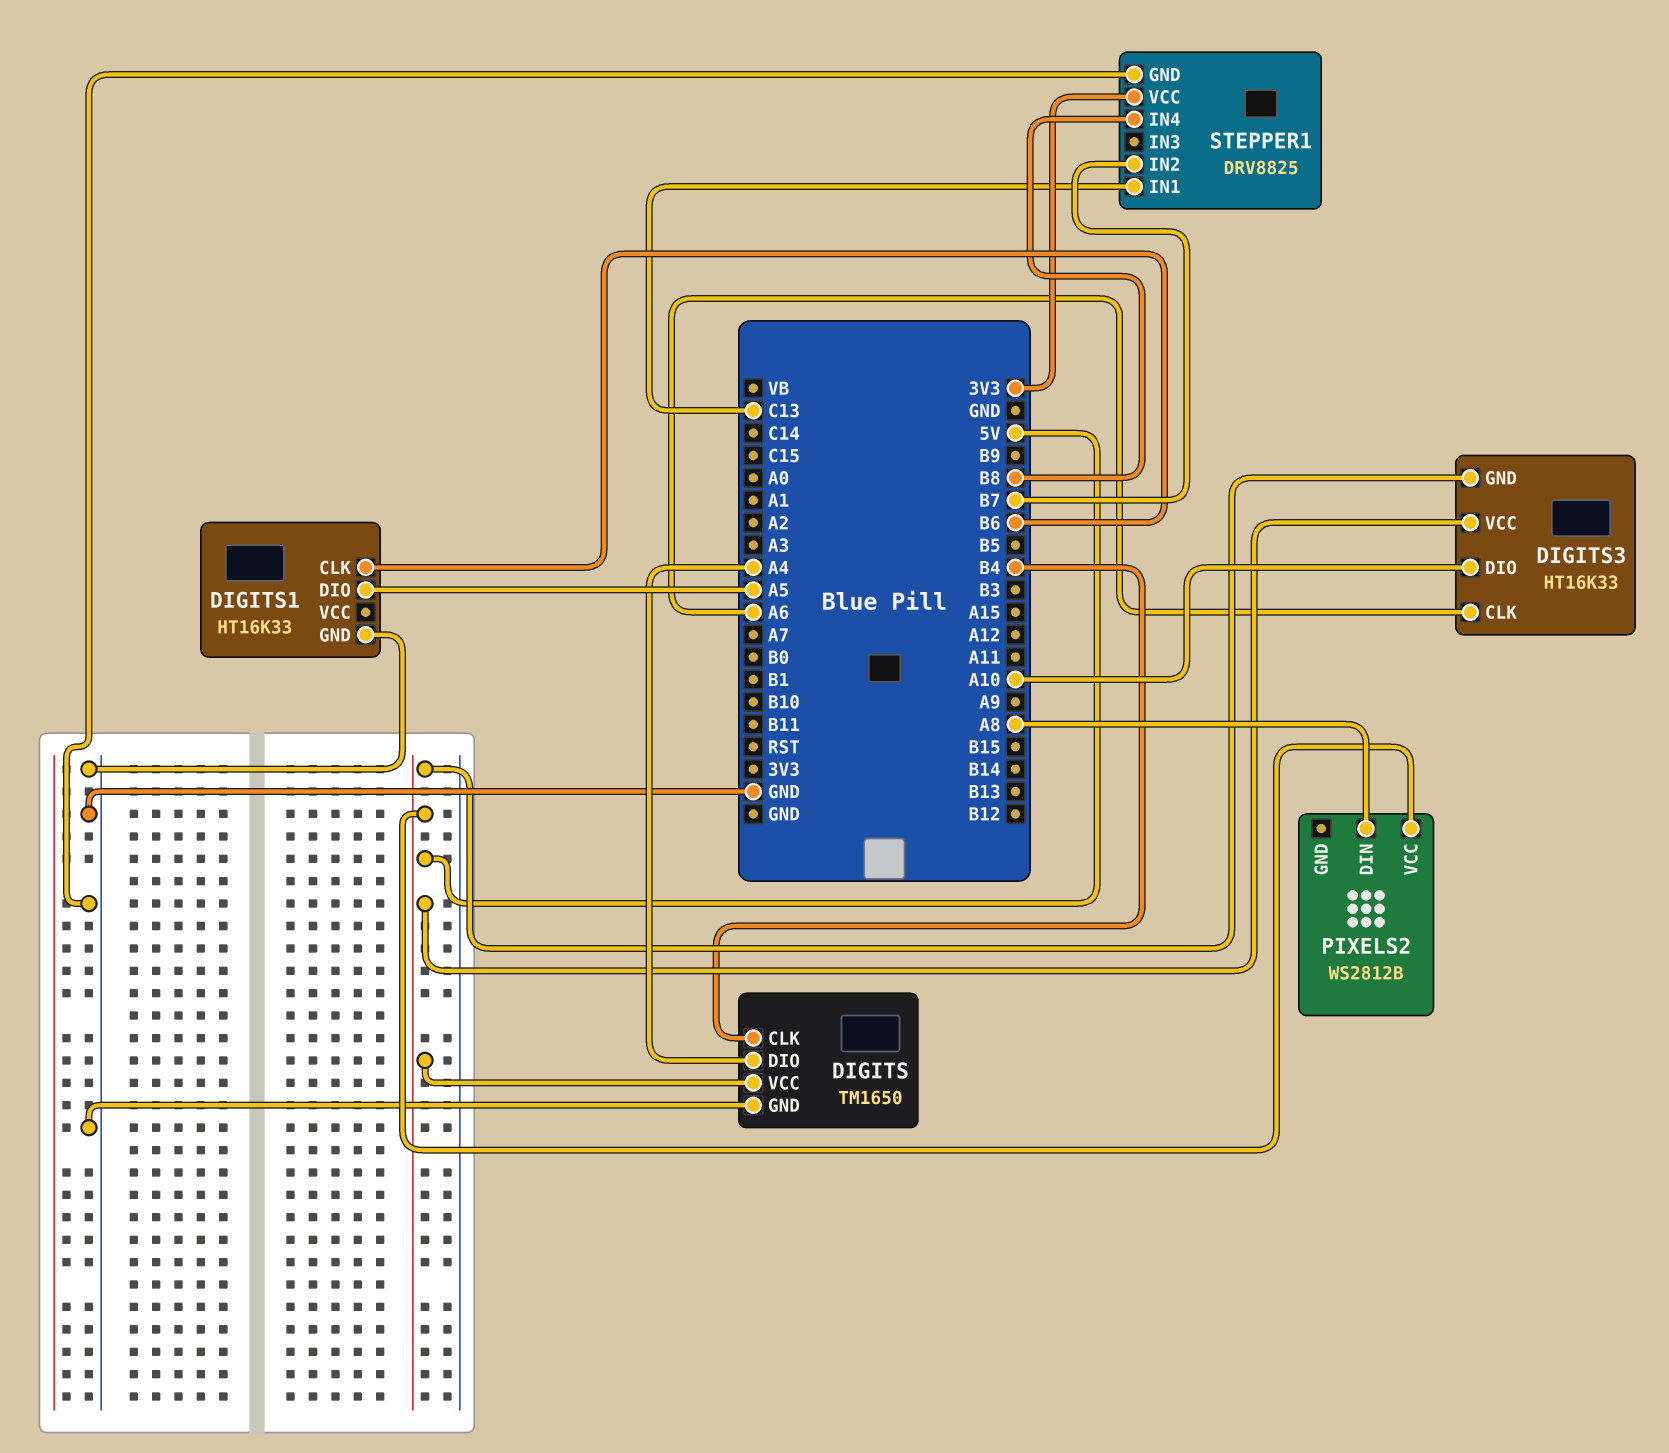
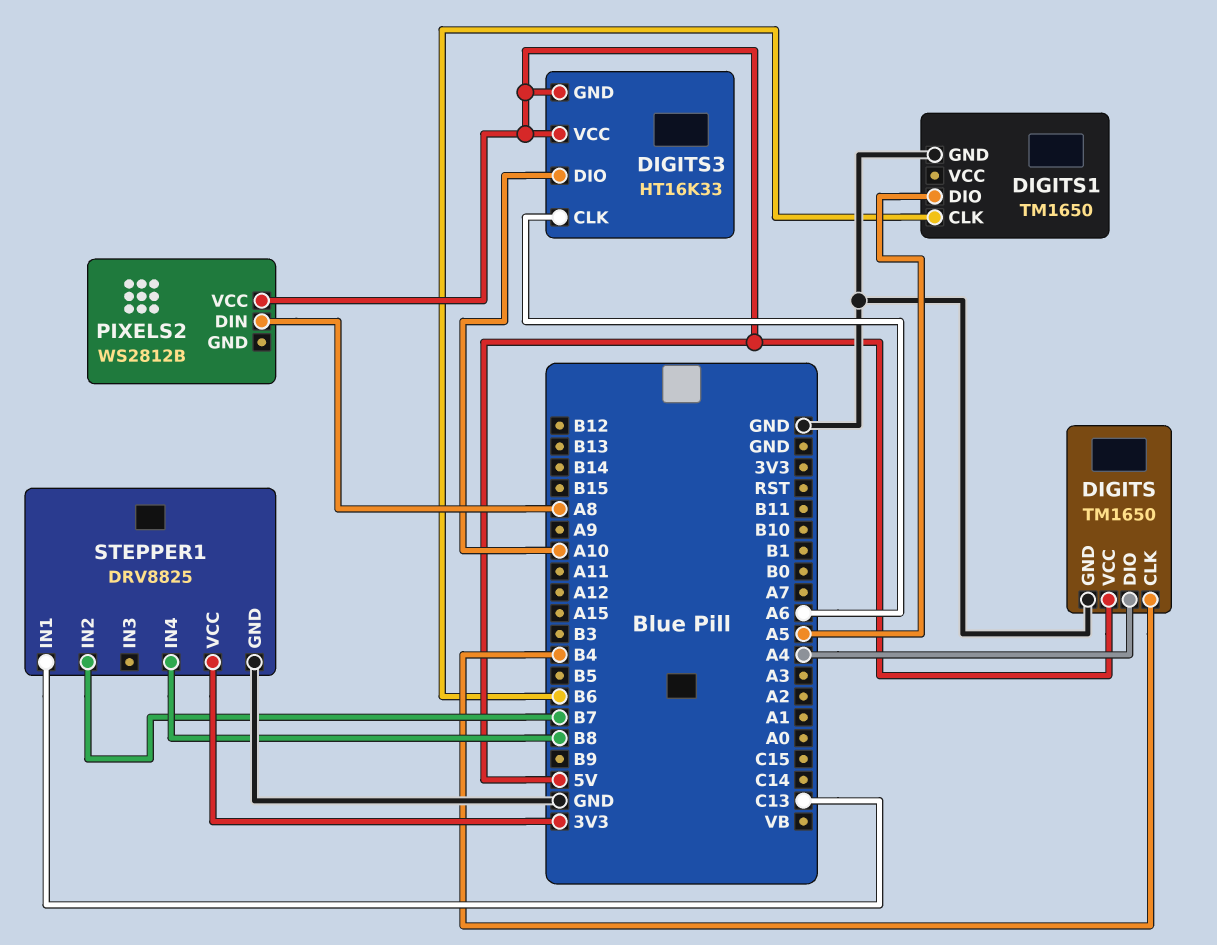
DIGITS1: HT16K33 -> TM1650

